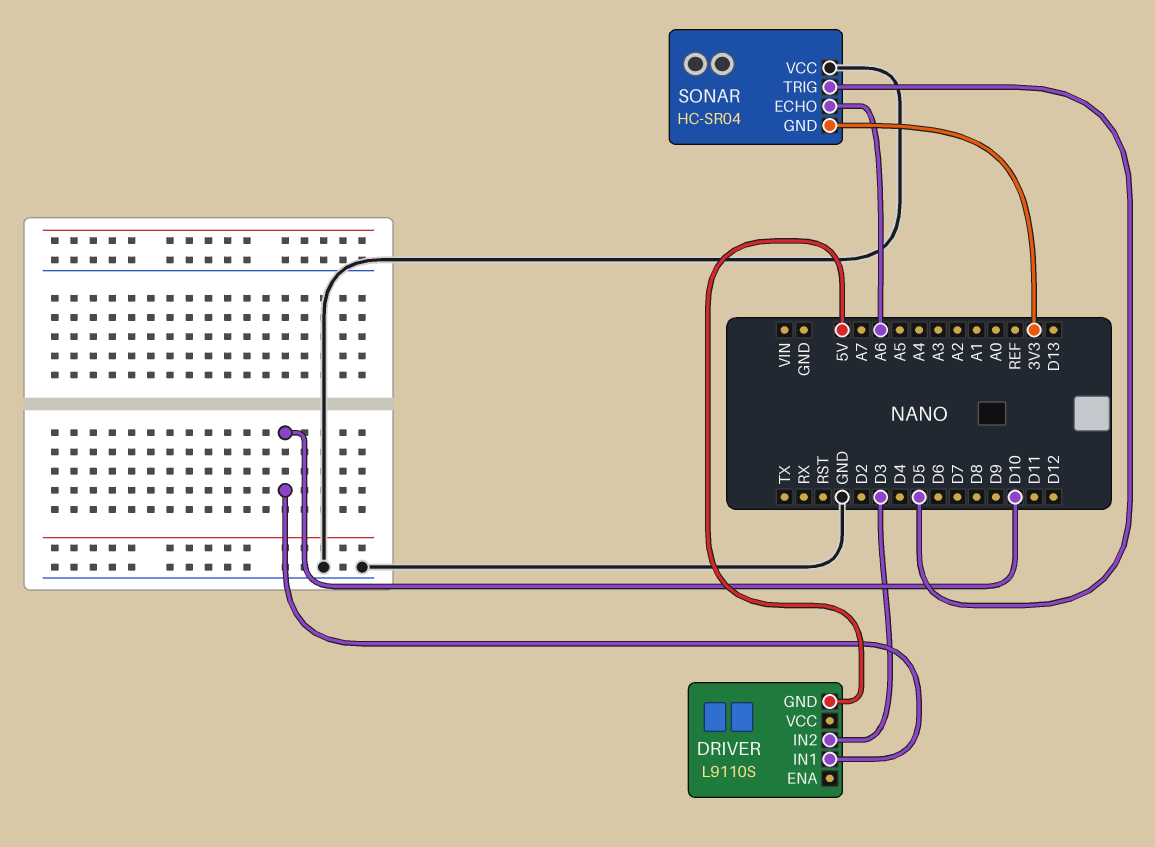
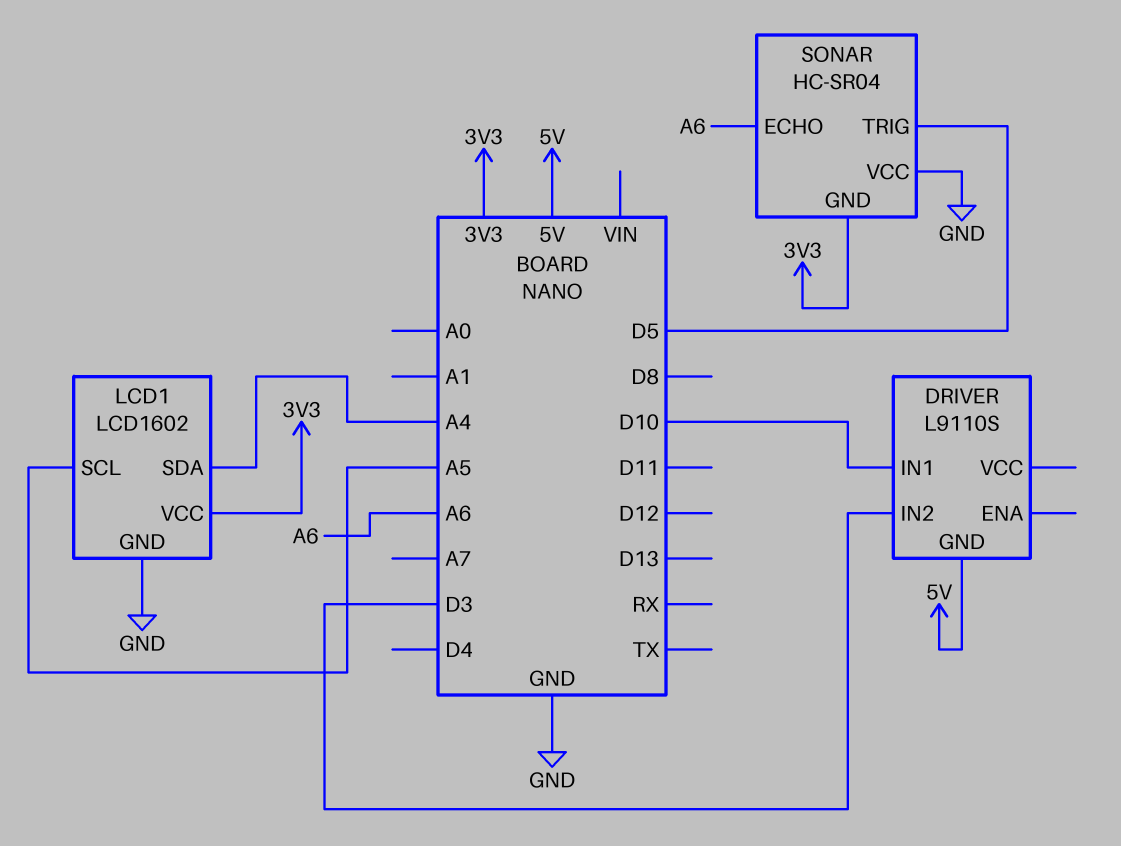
LCD1: none -> LCD1602
LCD1 pin GND: none -> GND
LCD1 pin SCL: none -> A5
LCD1 pin SDA: none -> A4
LCD1 pin VCC: none -> 3V3

